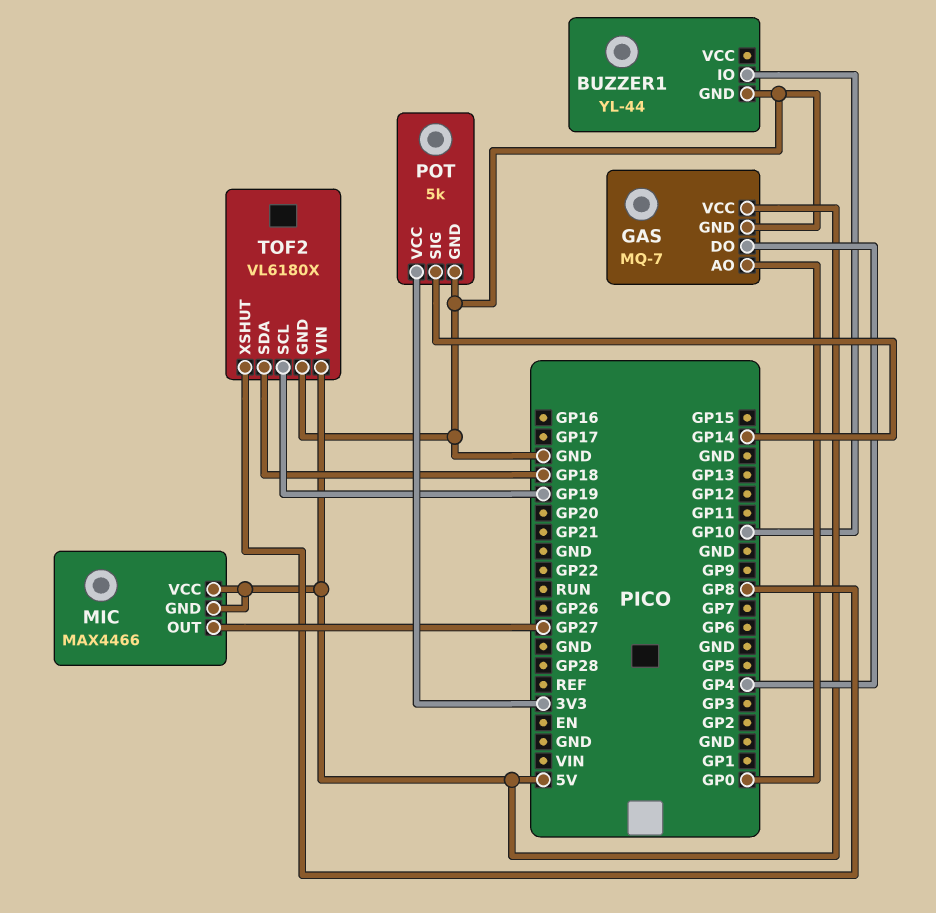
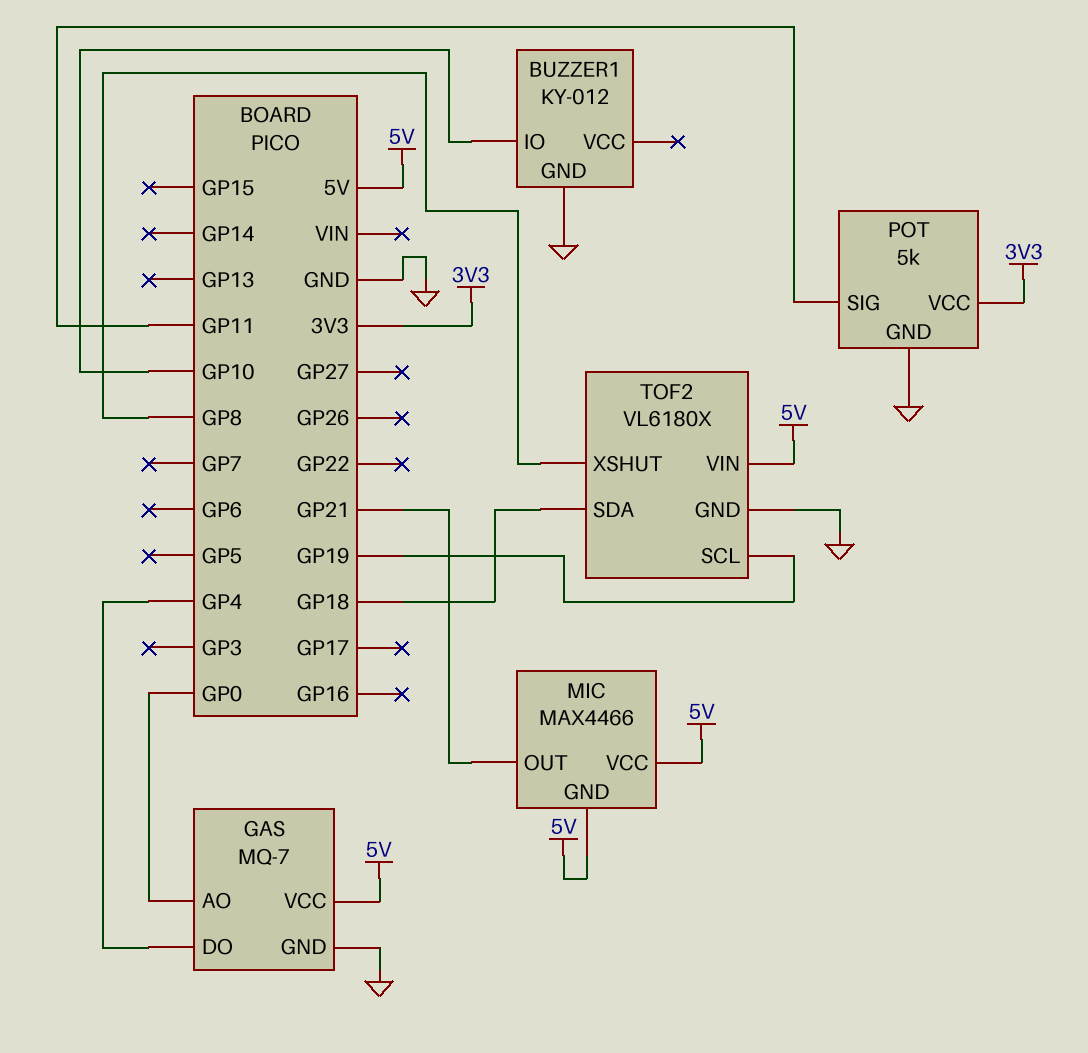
BUZZER1: YL-44 -> KY-012
MIC pin OUT: GP27 -> GP21
POT pin SIG: GP14 -> GP11

